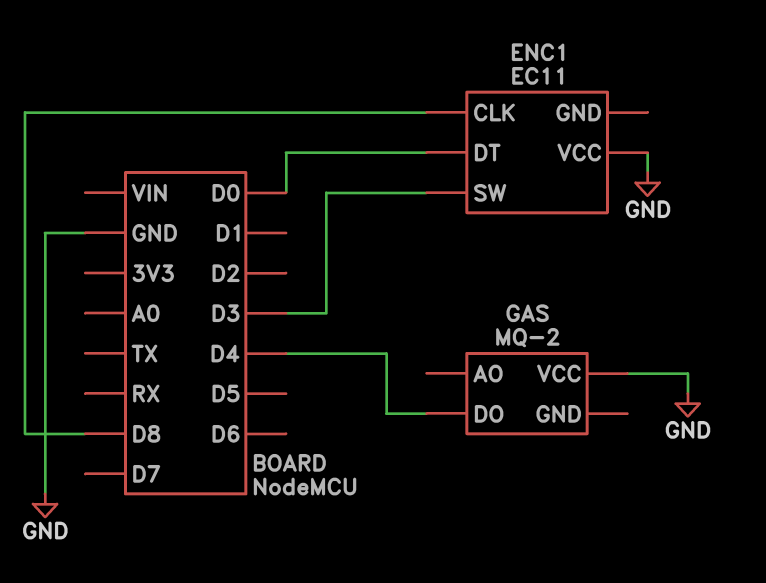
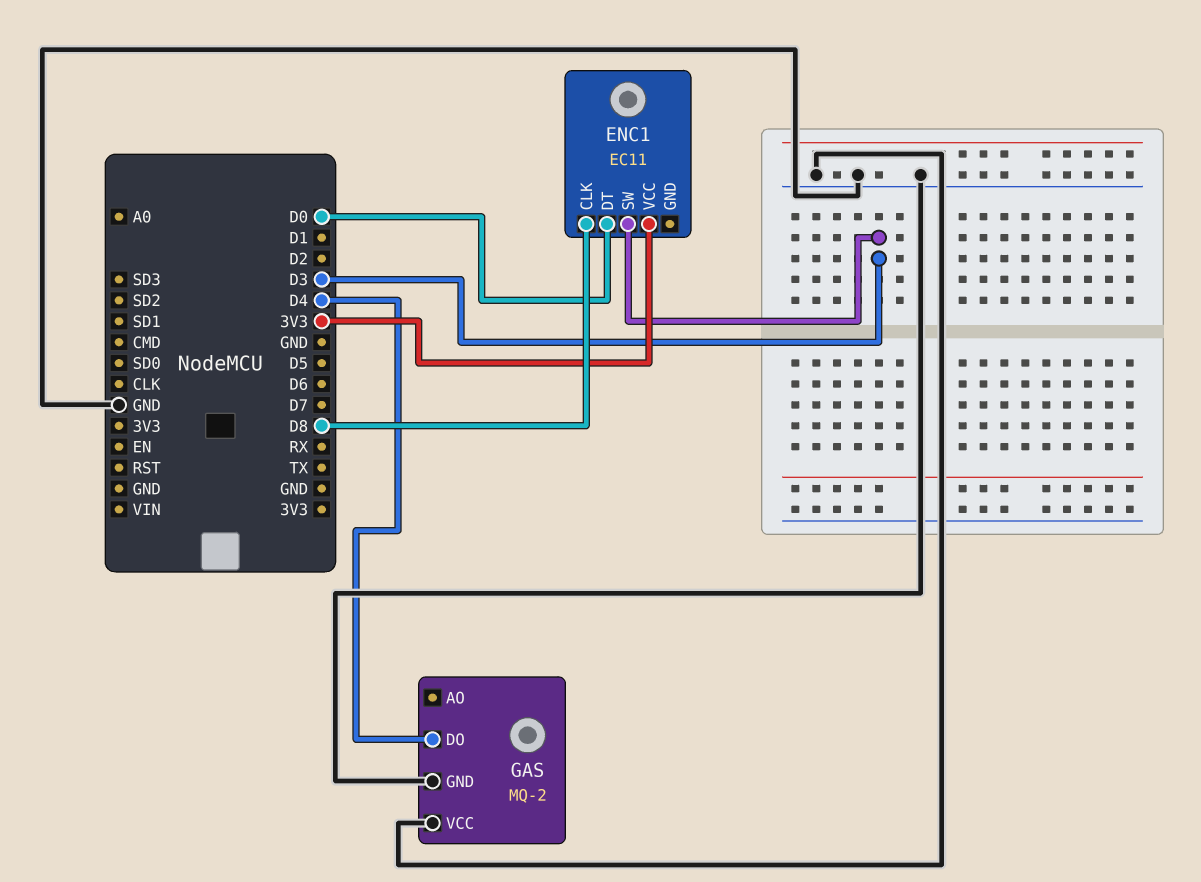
ENC1 pin VCC: GND -> 3V3
GAS pin GND: none -> GND

